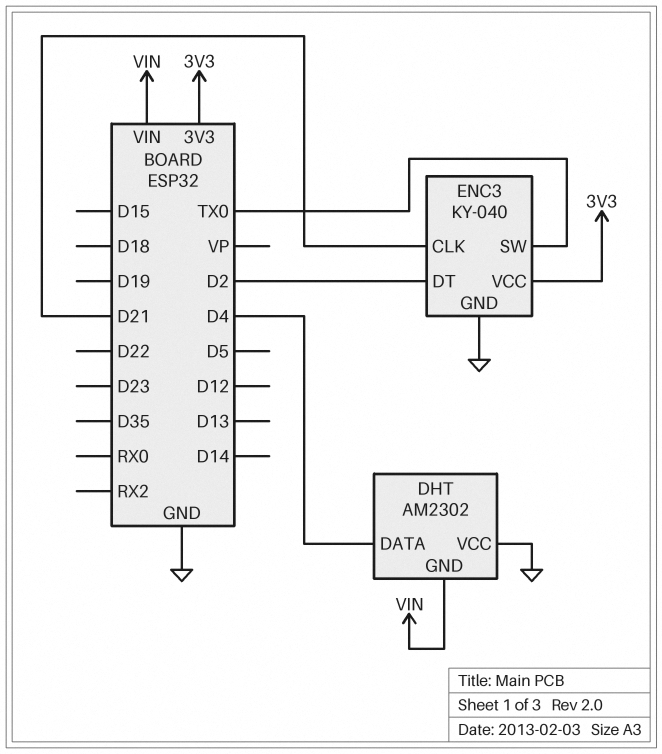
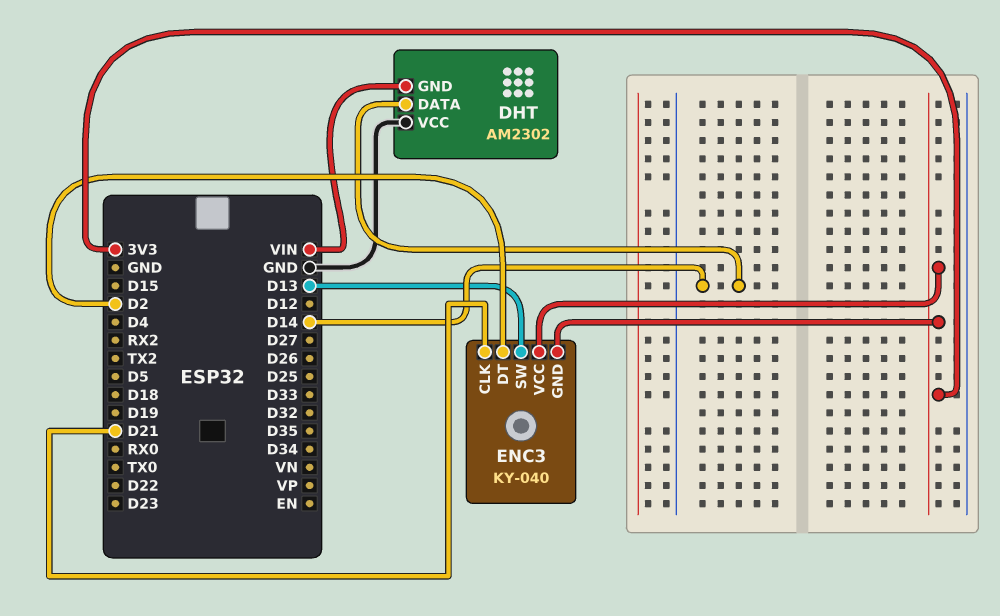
DHT pin DATA: D4 -> D14
ENC3 pin GND: GND -> 3V3
ENC3 pin SW: TX0 -> D13

